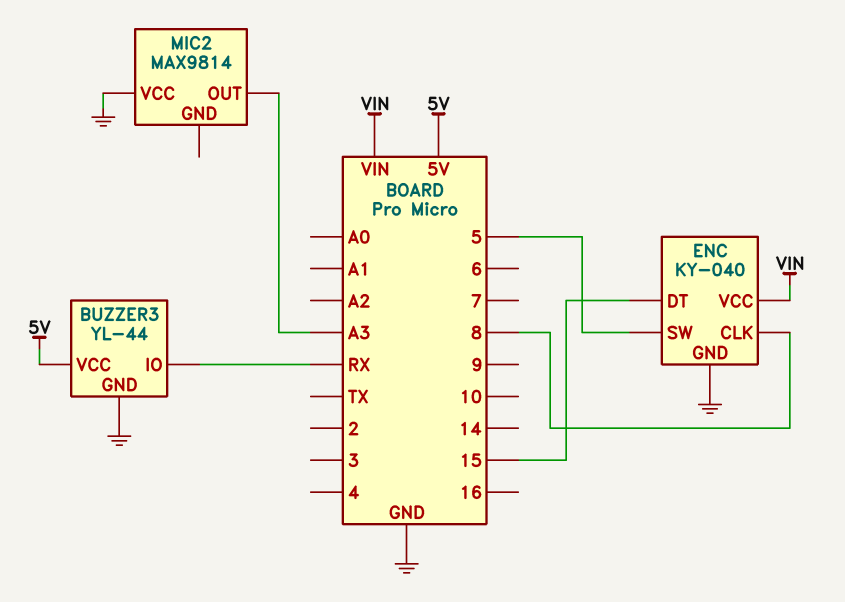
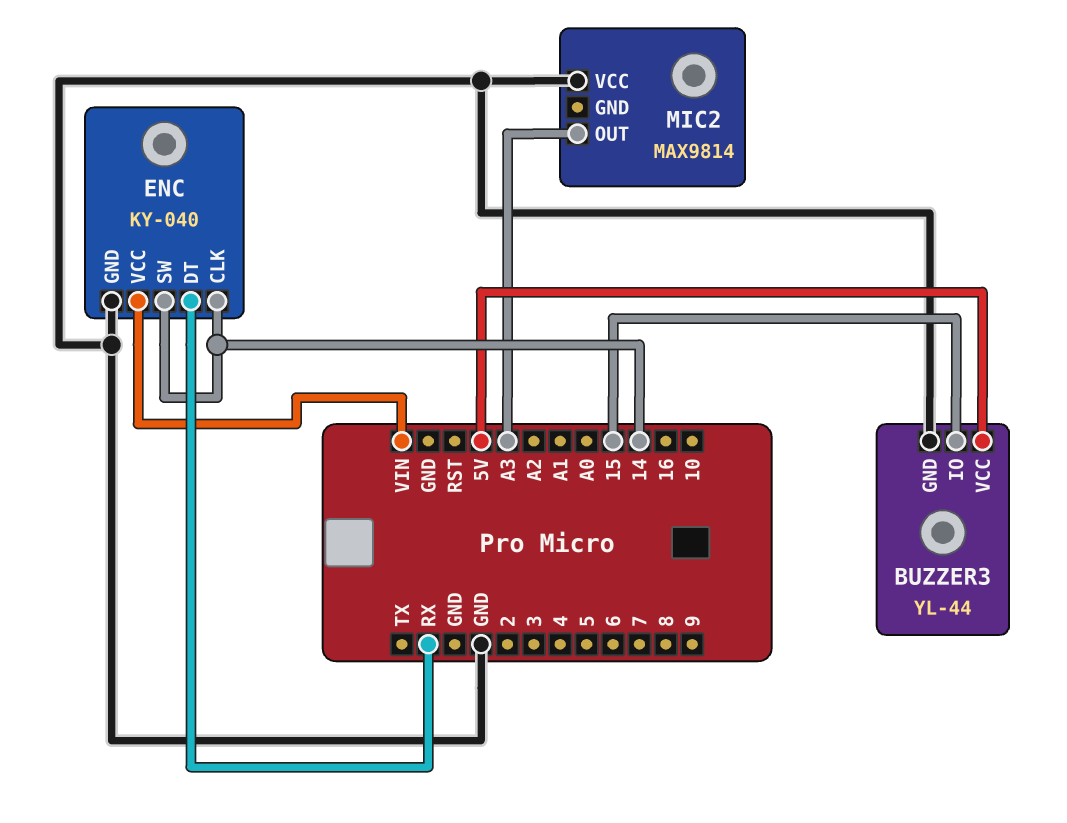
BUZZER3 pin IO: RX -> 15
ENC pin CLK: 8 -> 14
ENC pin DT: 15 -> RX
ENC pin SW: 5 -> 14

